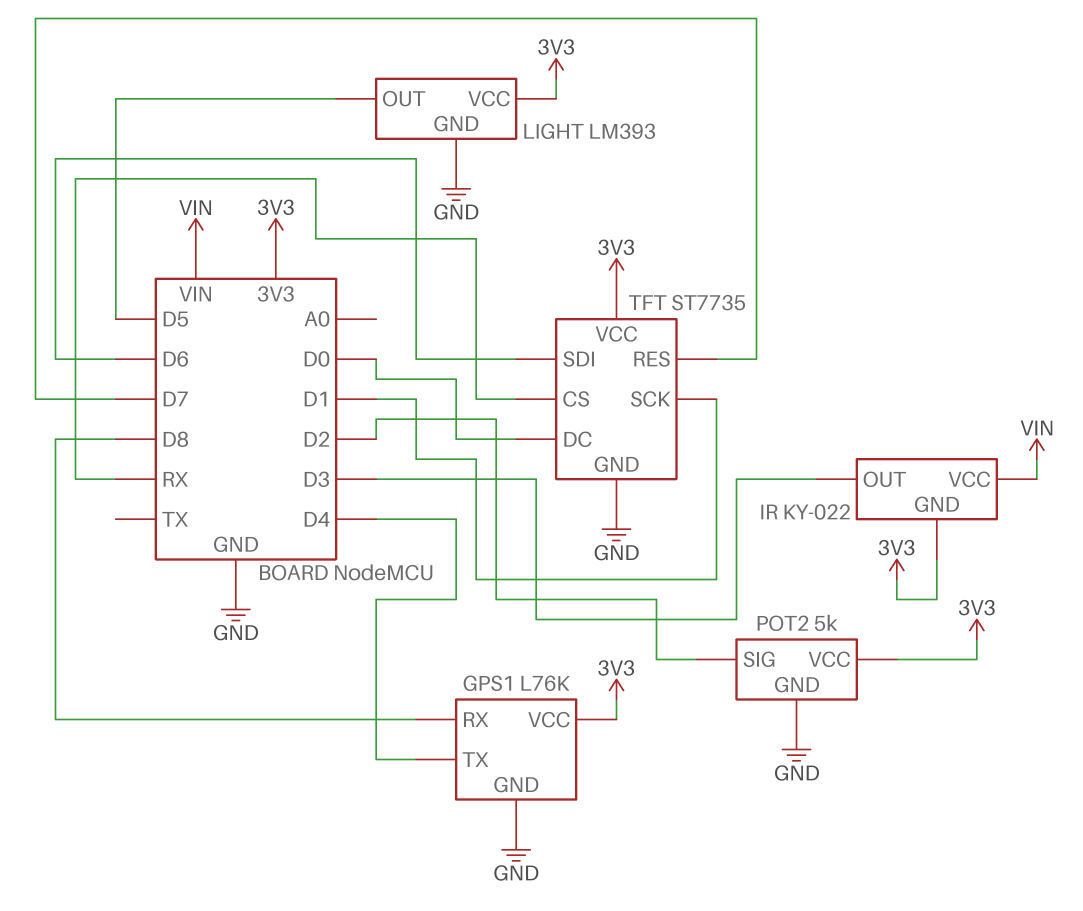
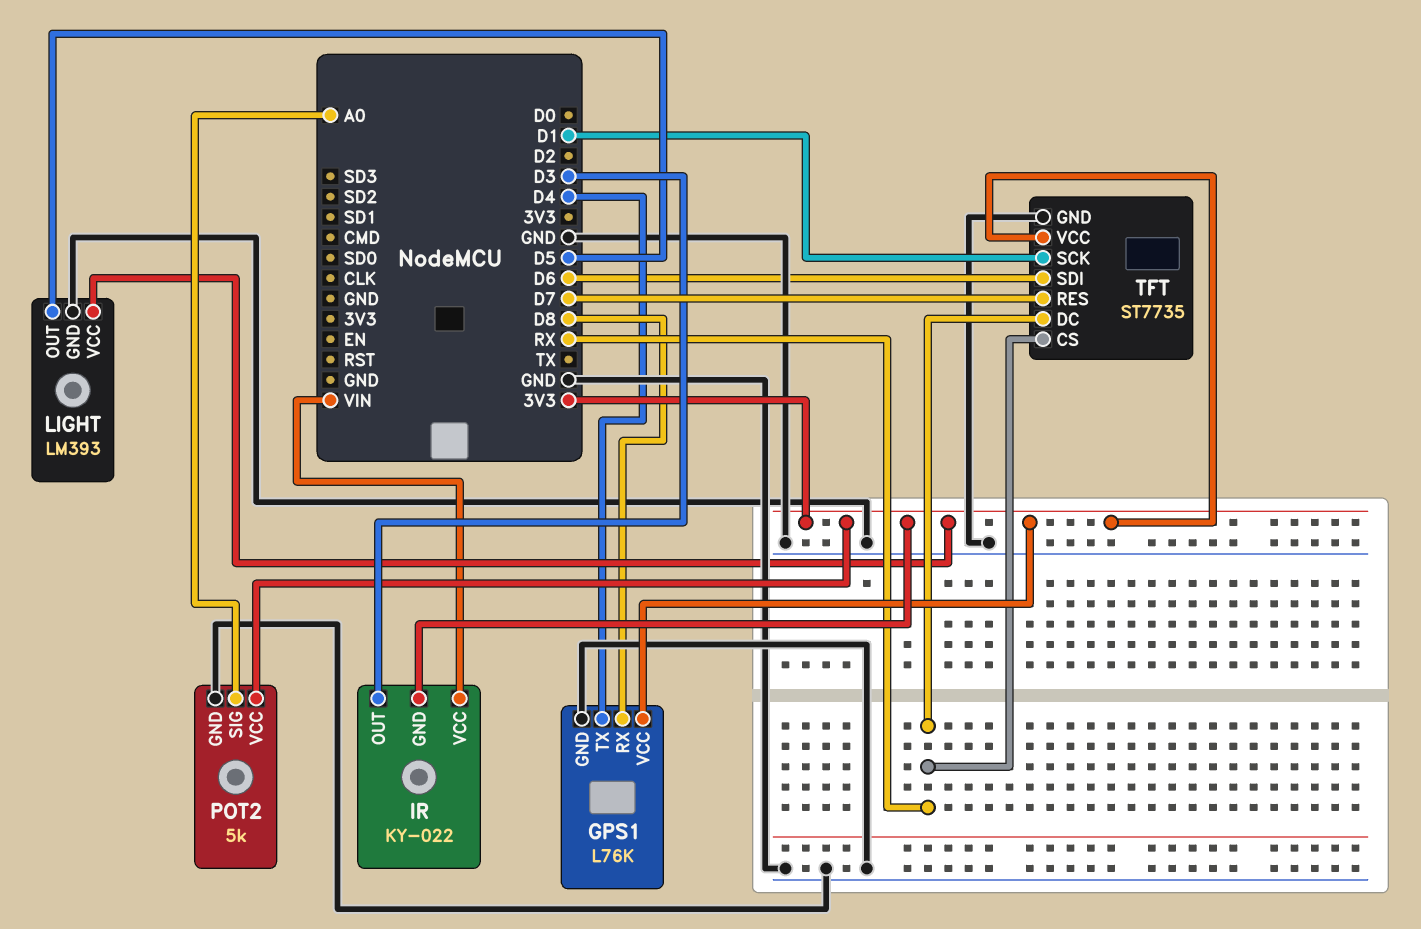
POT2 pin SIG: D2 -> A0
TFT pin DC: D0 -> RX

